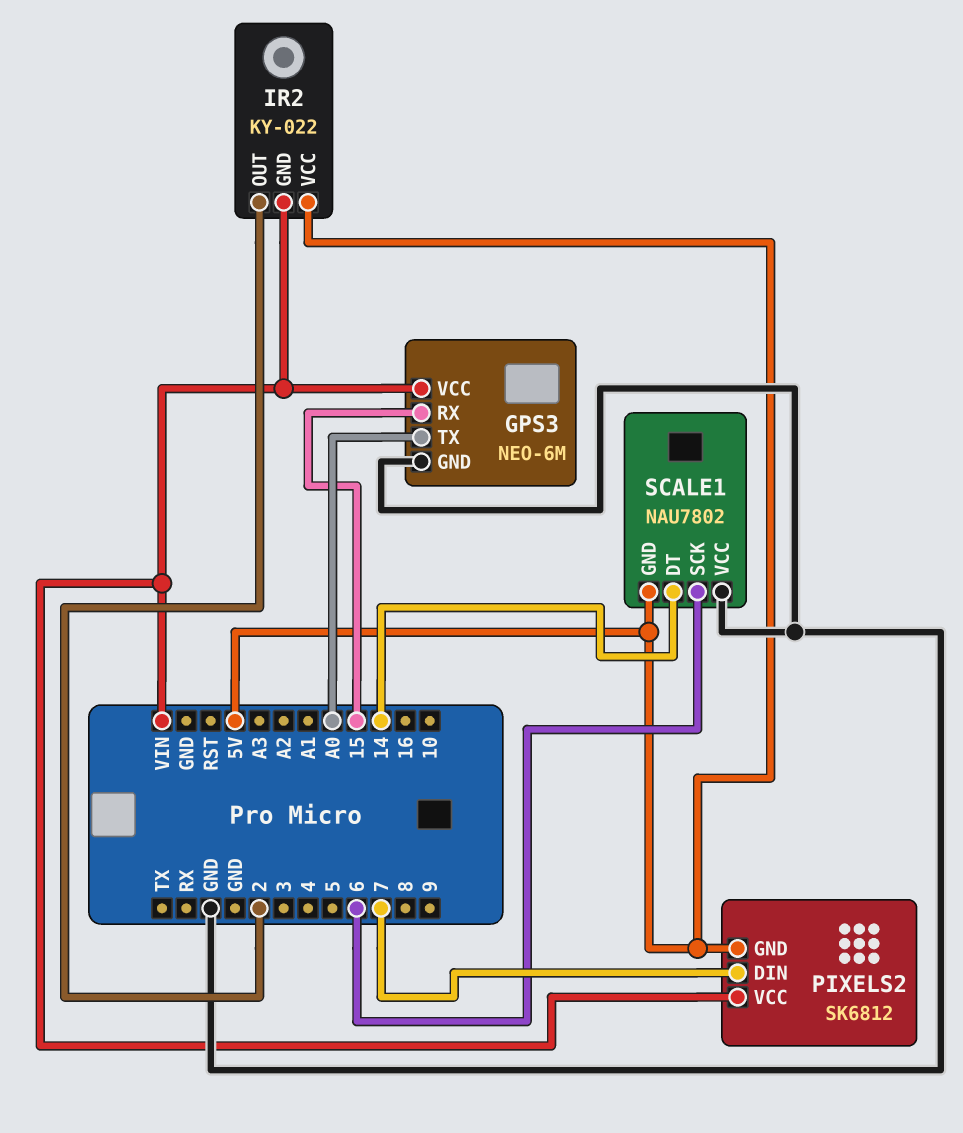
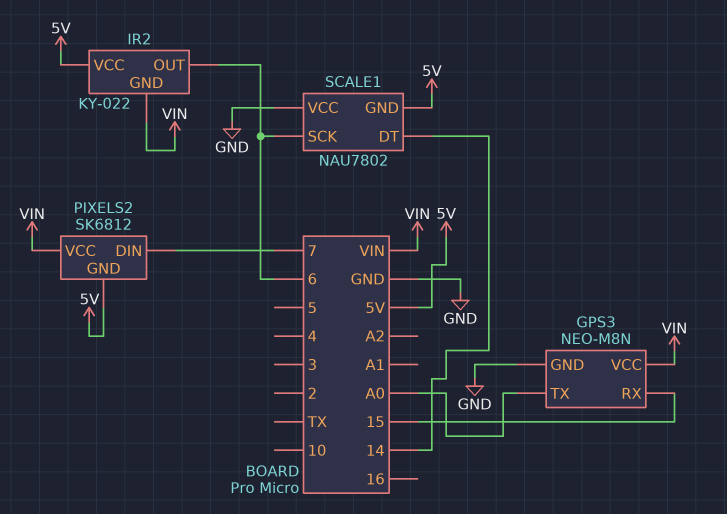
GPS3: NEO-6M -> NEO-M8N
IR2 pin OUT: 2 -> 6

